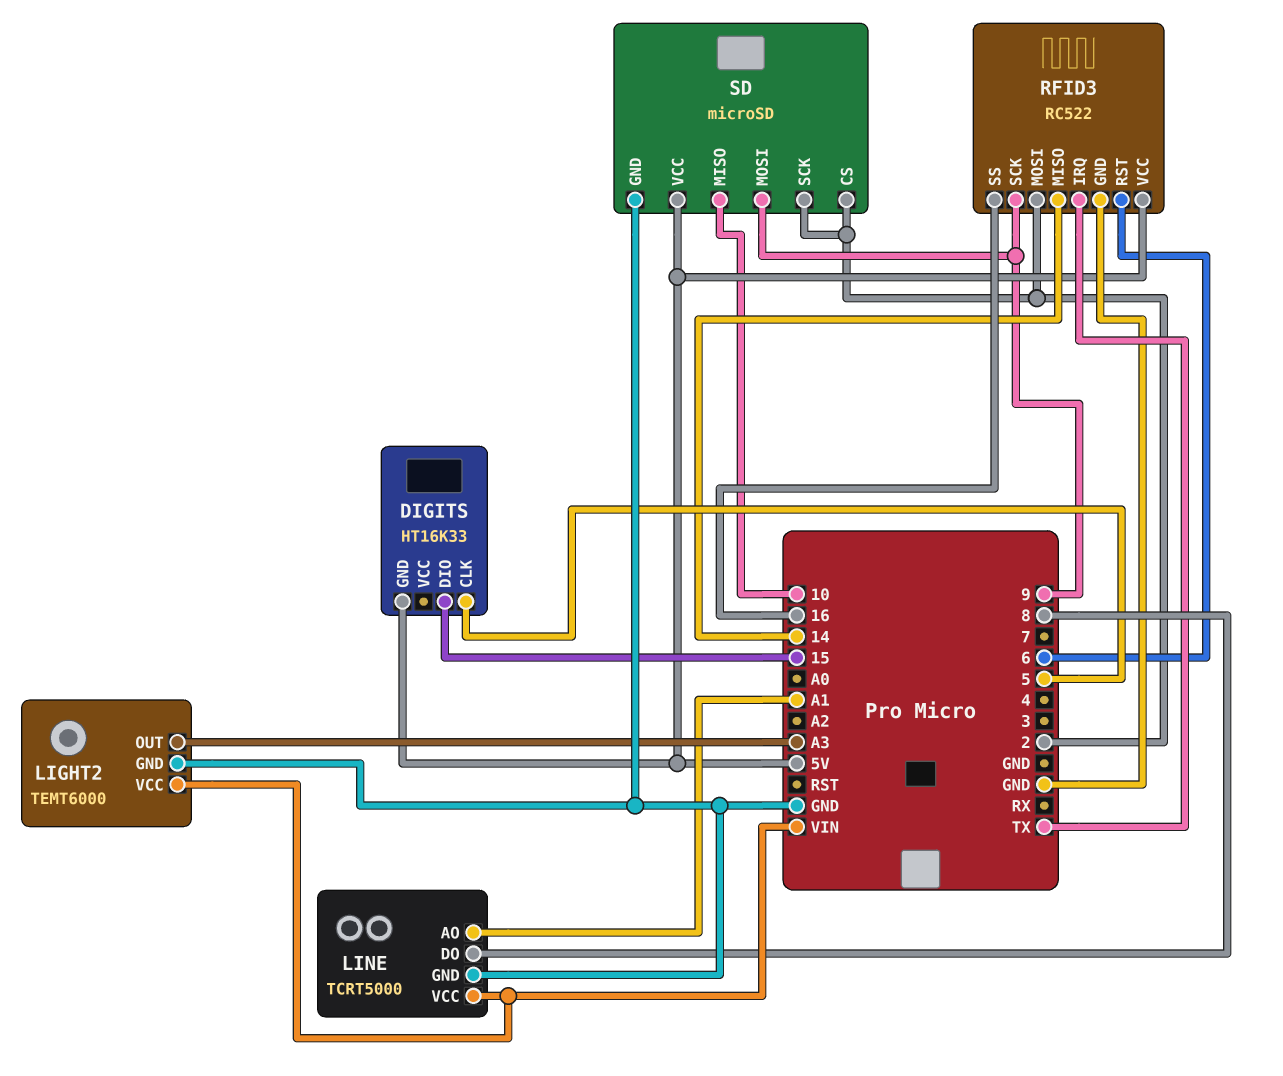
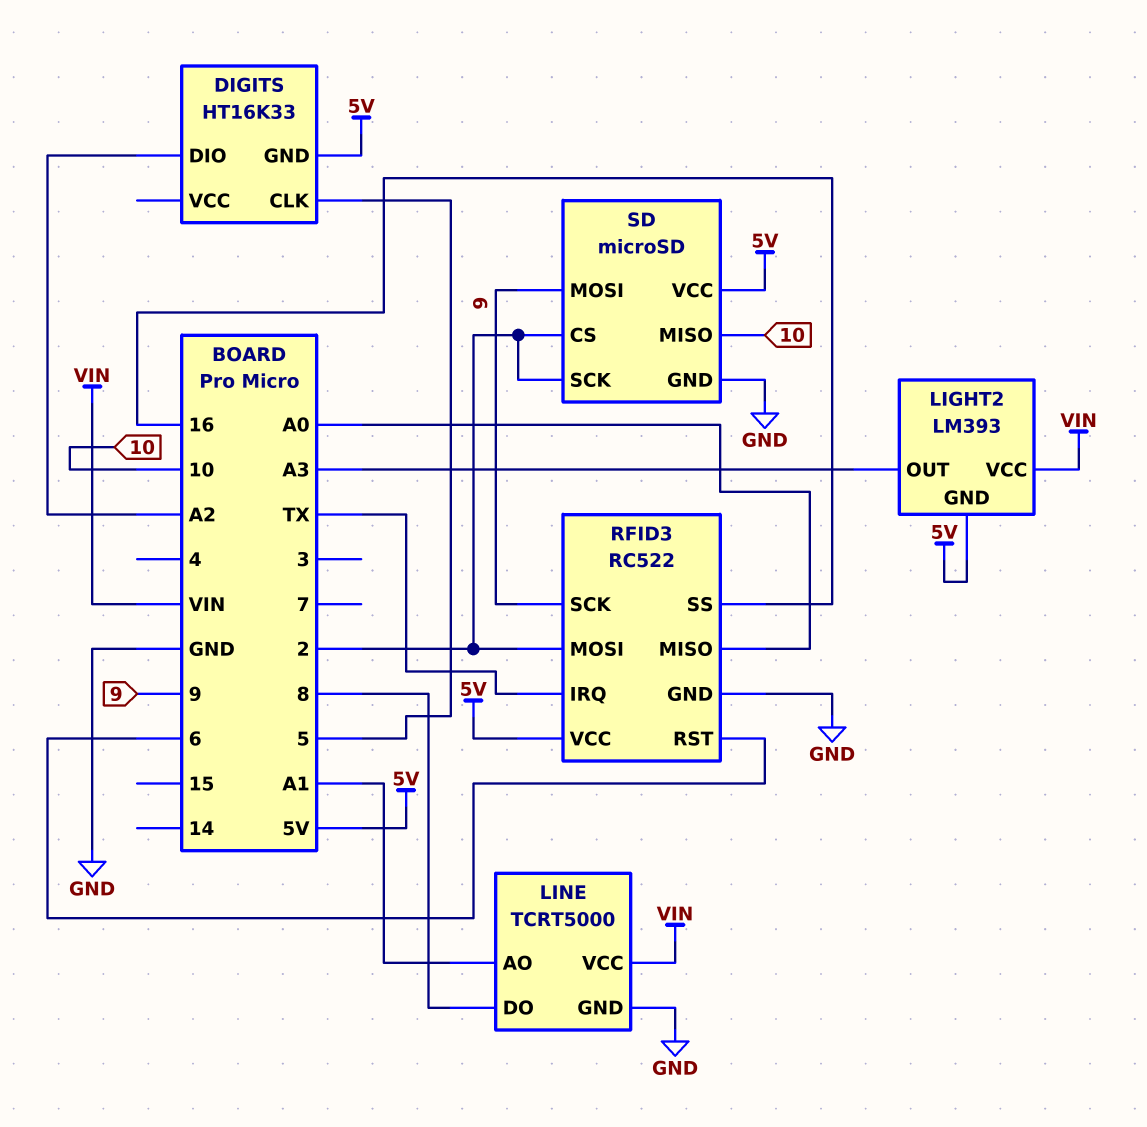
DIGITS pin DIO: 15 -> A2
LIGHT2: TEMT6000 -> LM393
LIGHT2 pin GND: GND -> 5V
RFID3 pin MISO: 14 -> A0

